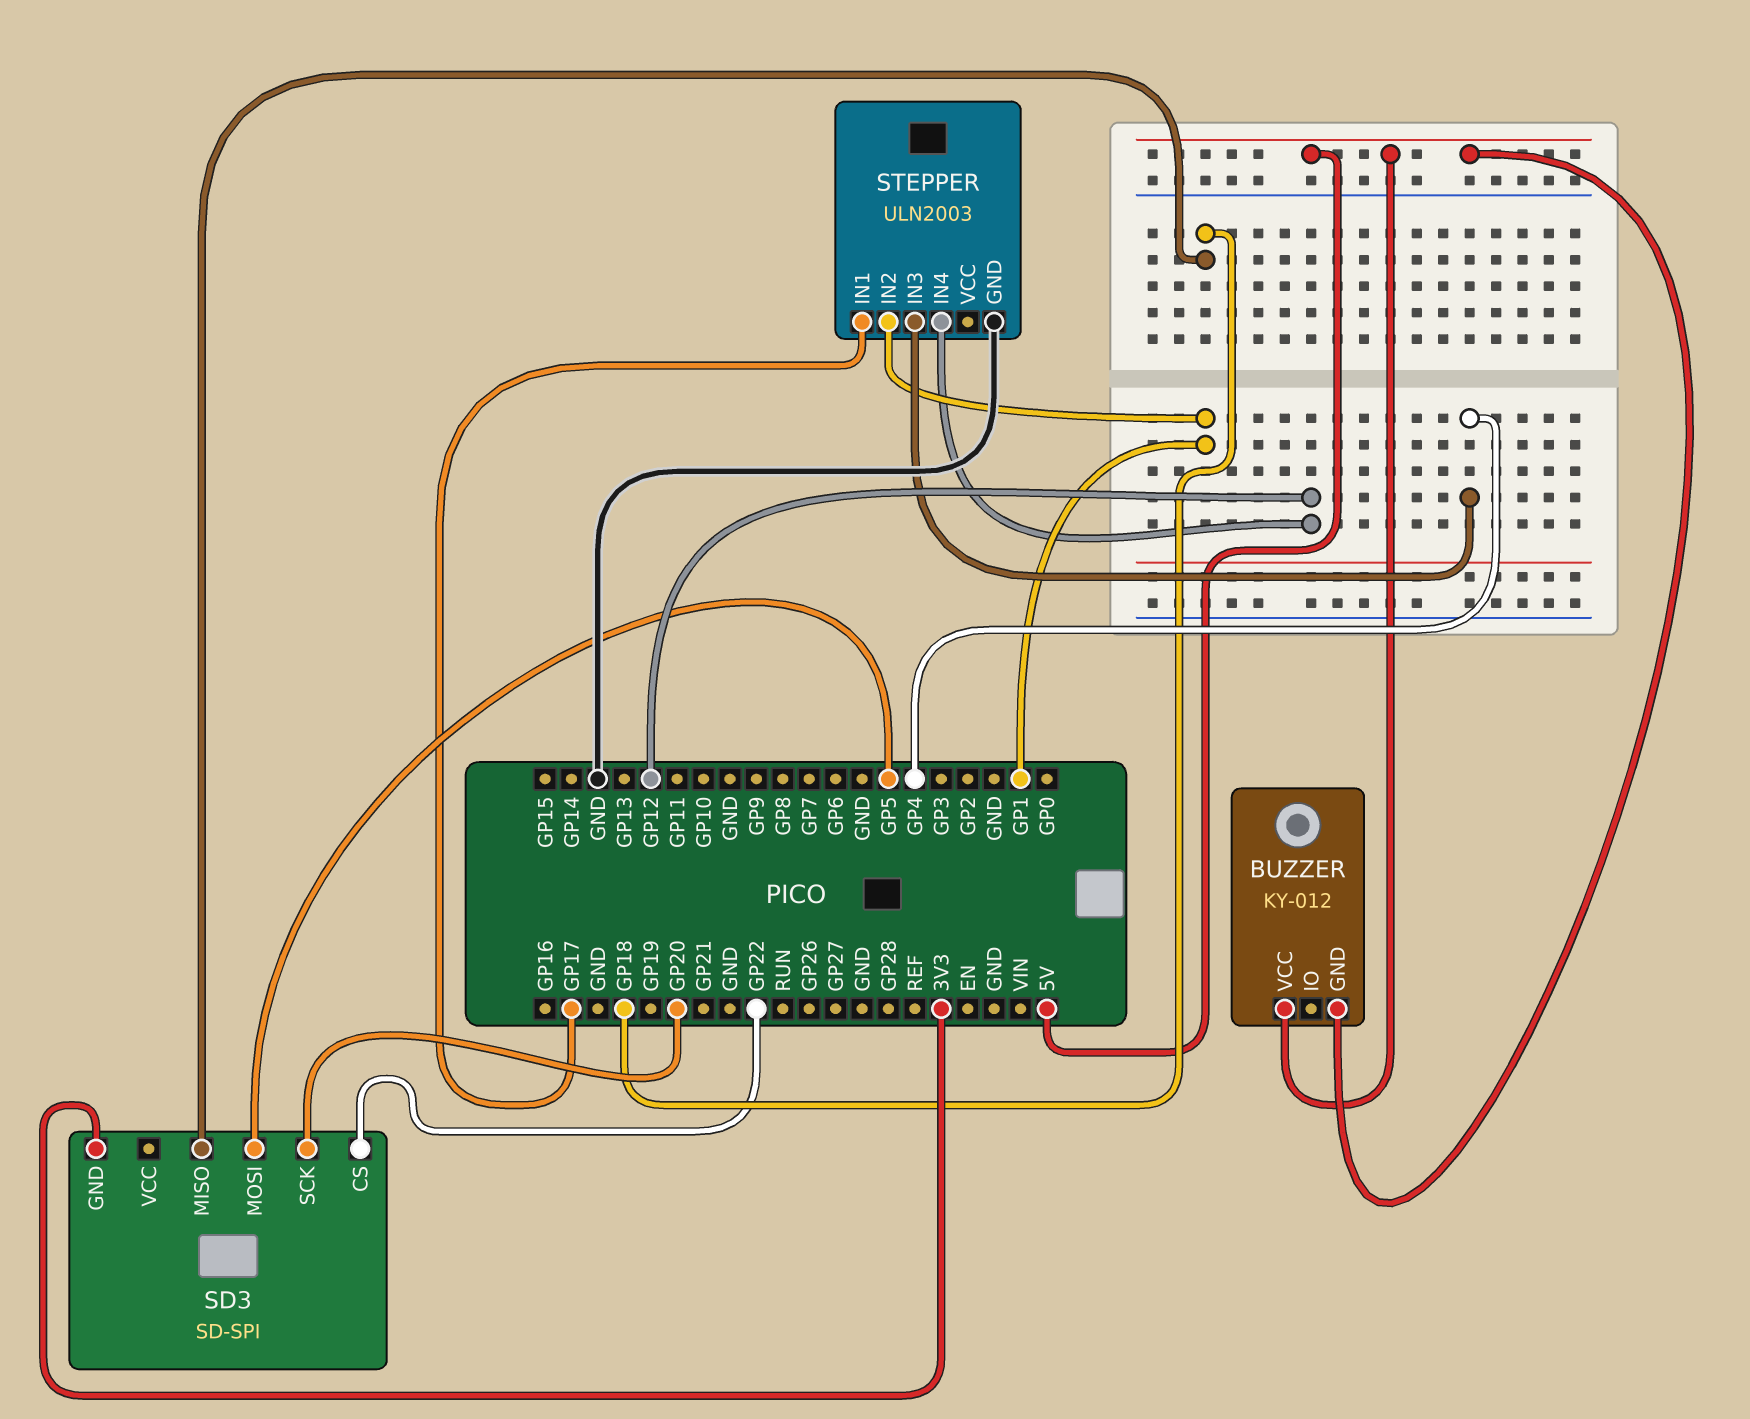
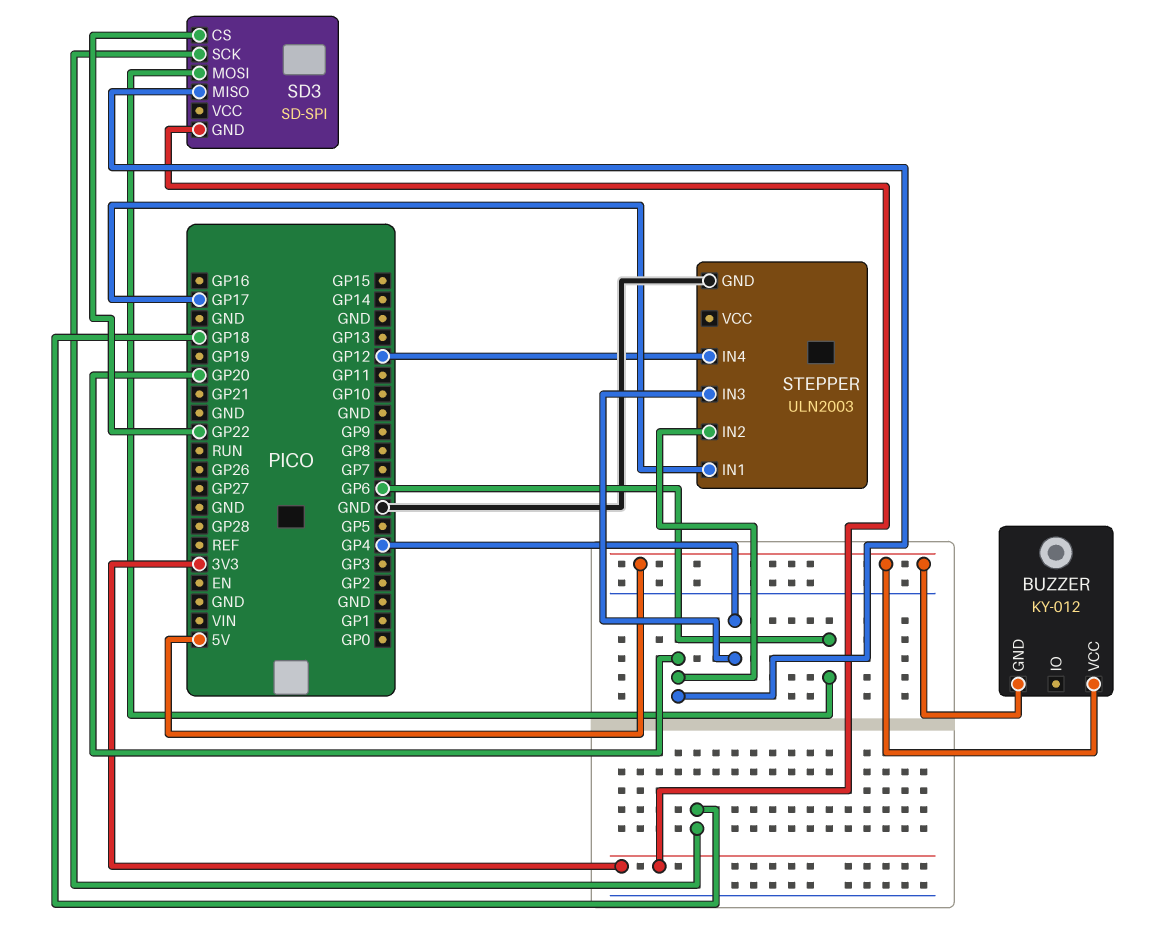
SD3 pin MISO: GP18 -> GP20
SD3 pin MOSI: GP5 -> GP6
SD3 pin SCK: GP20 -> GP18
STEPPER pin IN2: GP1 -> GP20

